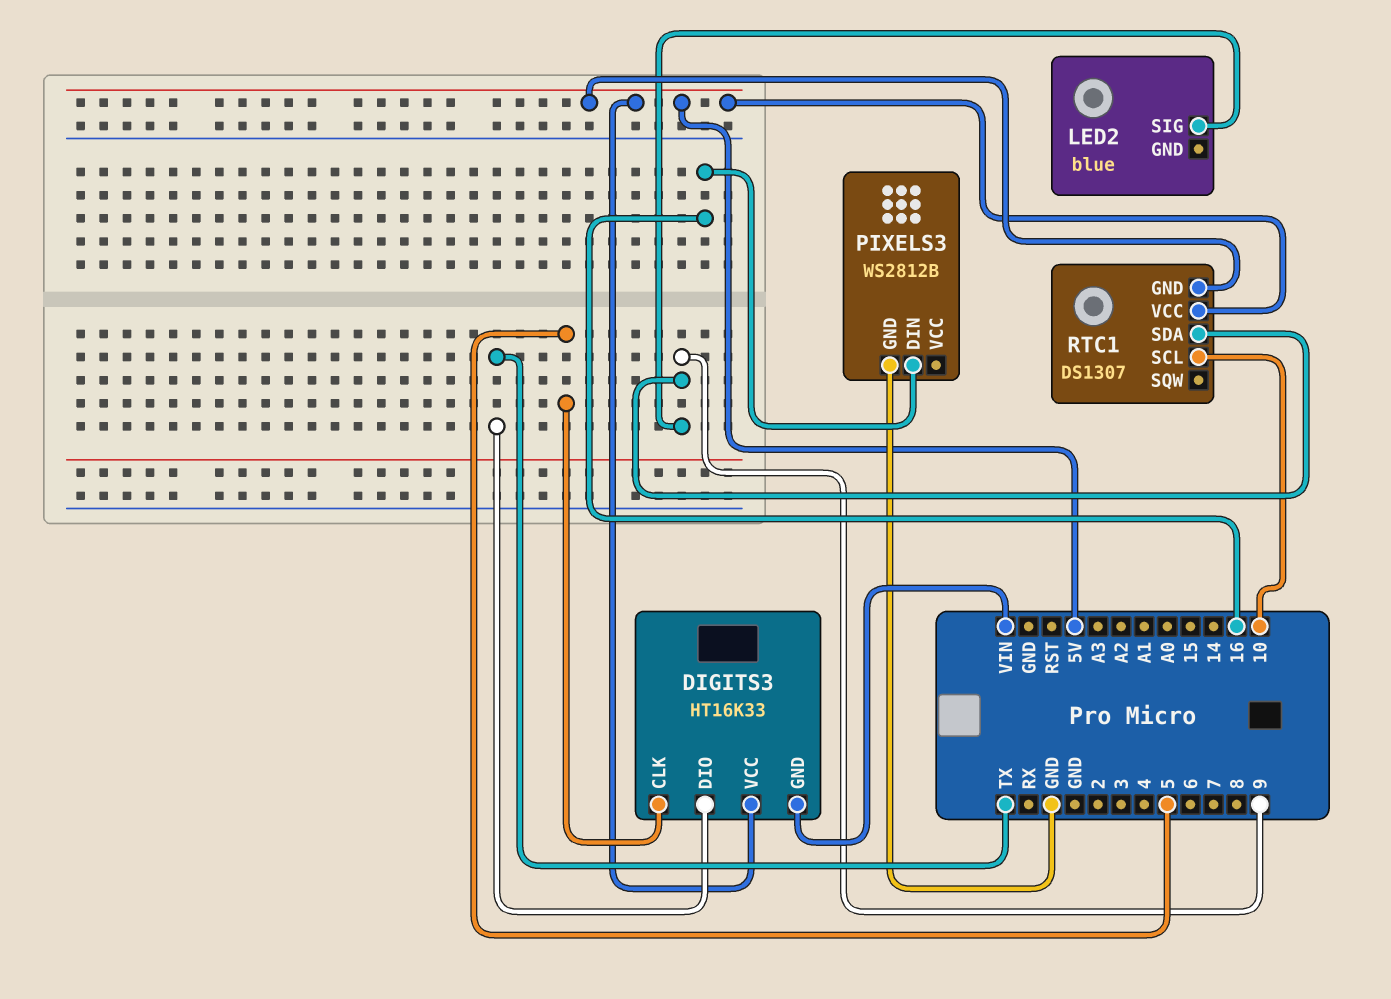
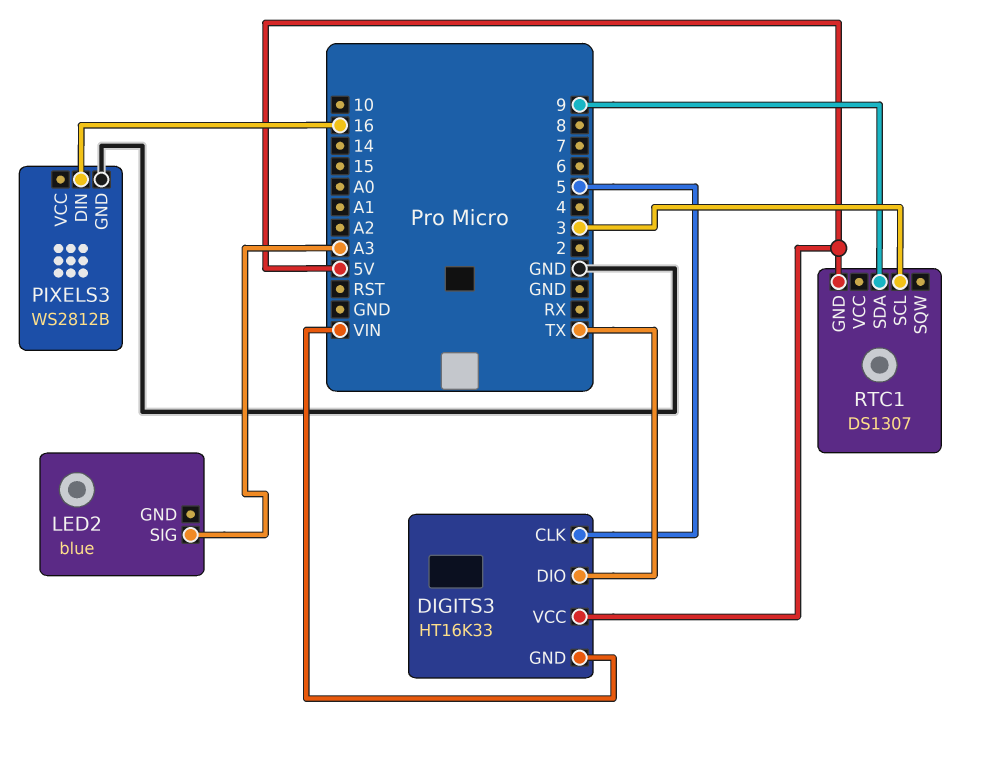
LED2 pin SIG: 9 -> A3
RTC1 pin SCL: 10 -> 3
RTC1 pin VCC: 5V -> none

